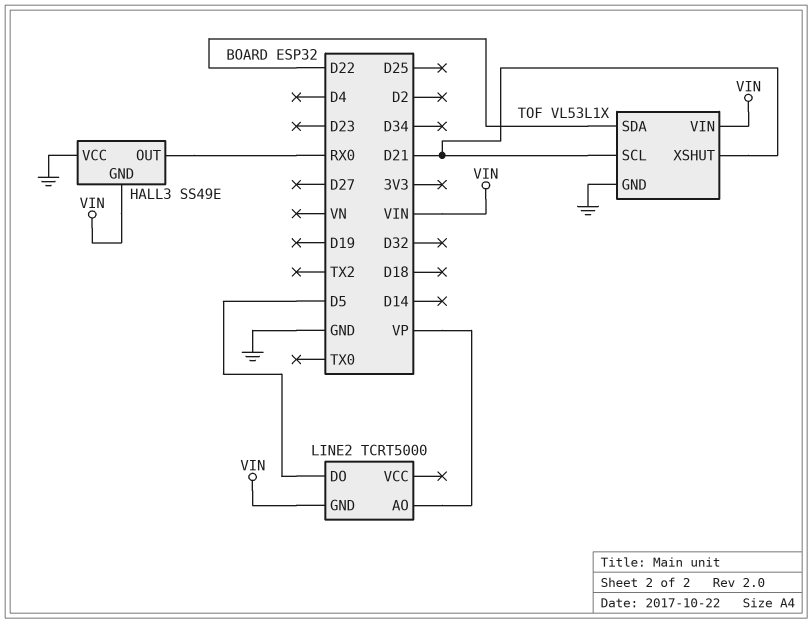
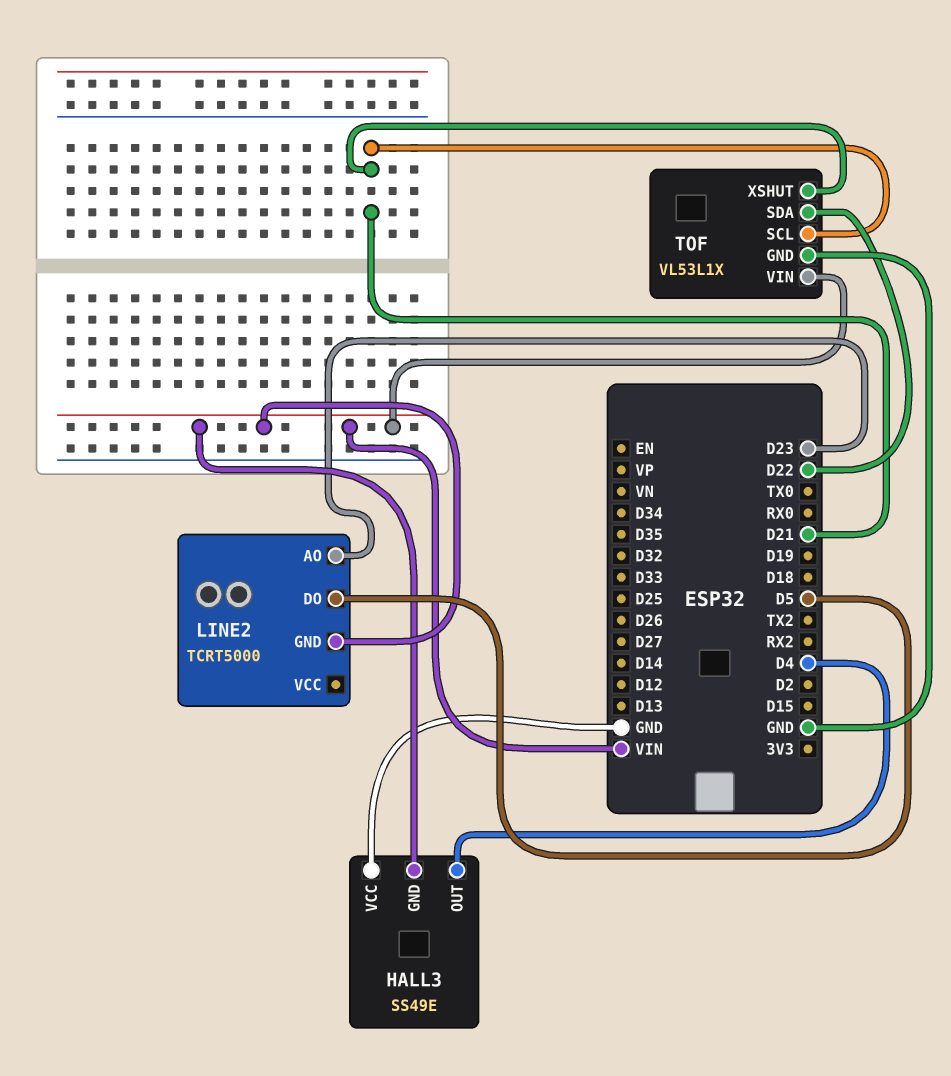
HALL3 pin OUT: RX0 -> D4
LINE2 pin AO: VP -> D23

